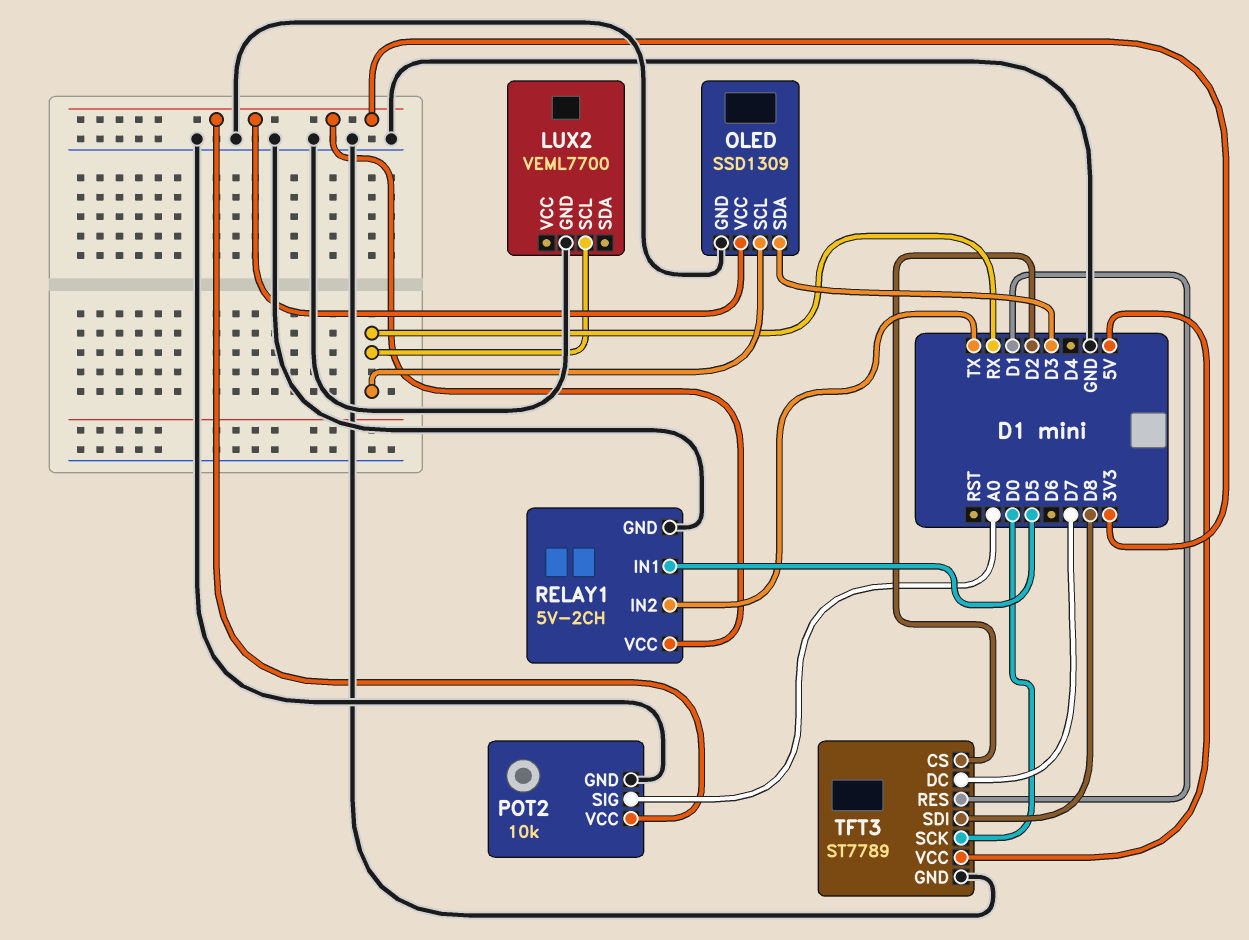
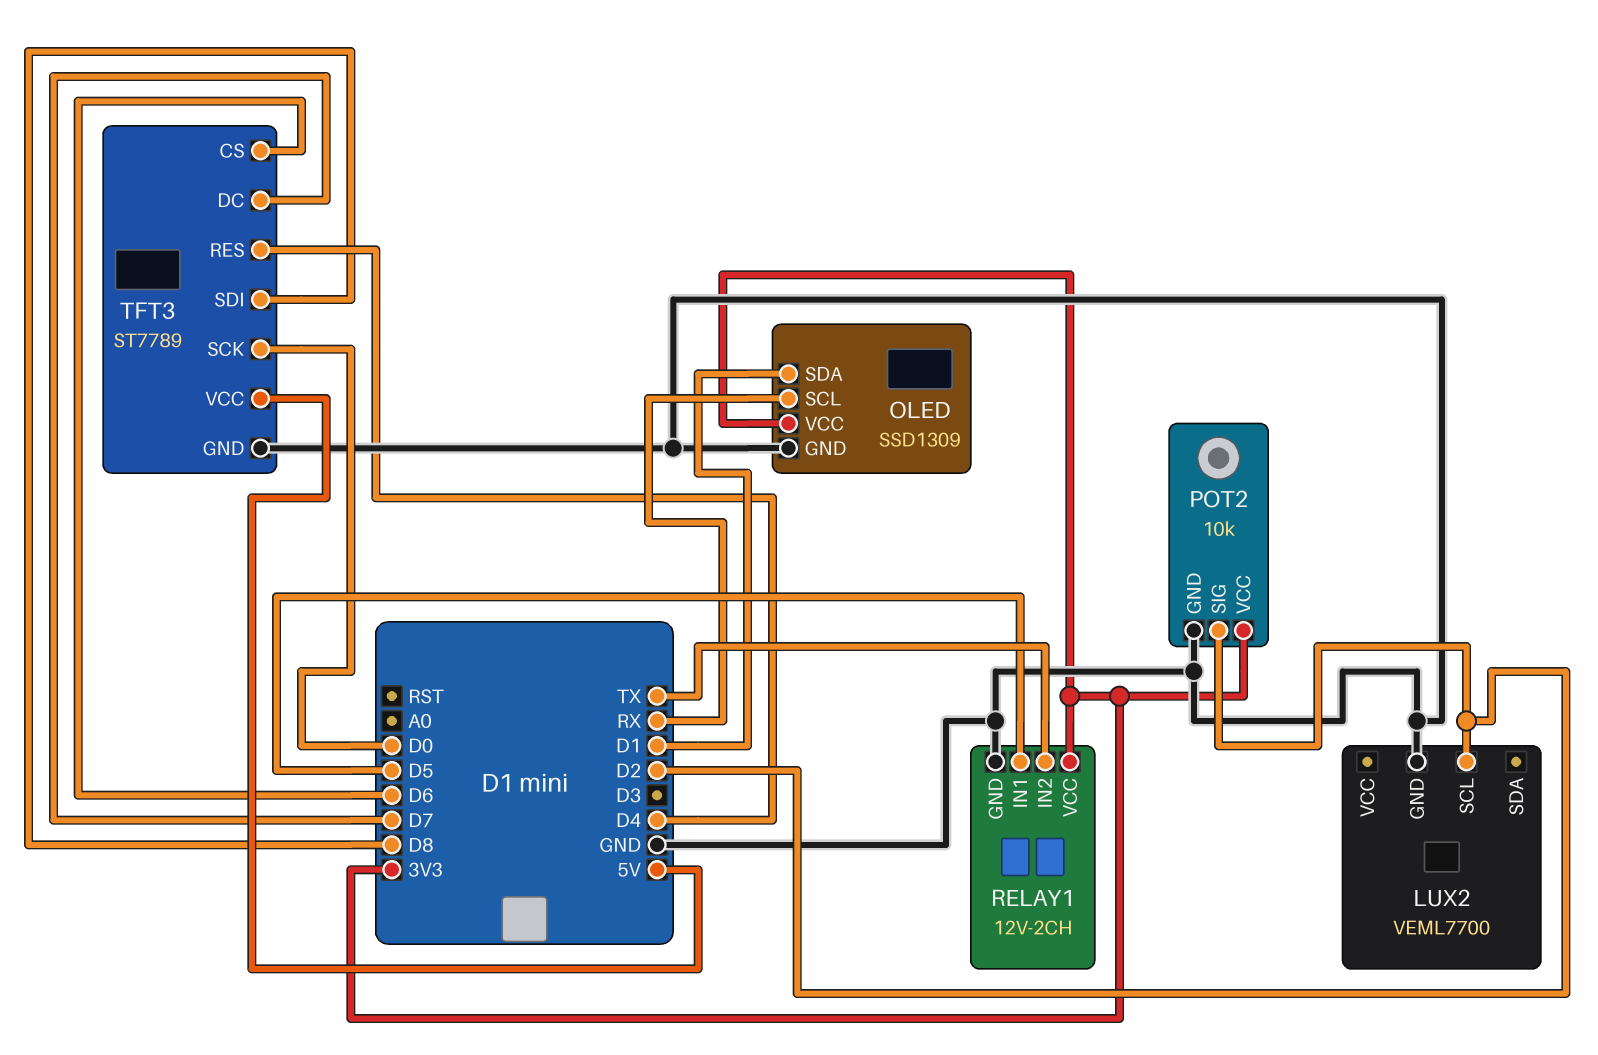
LUX2 pin SCL: RX -> D2
OLED pin SDA: D3 -> D1
POT2 pin SIG: A0 -> D2
RELAY1: 5V-2CH -> 12V-2CH
TFT3 pin CS: D2 -> D6
TFT3 pin RES: D1 -> D4

